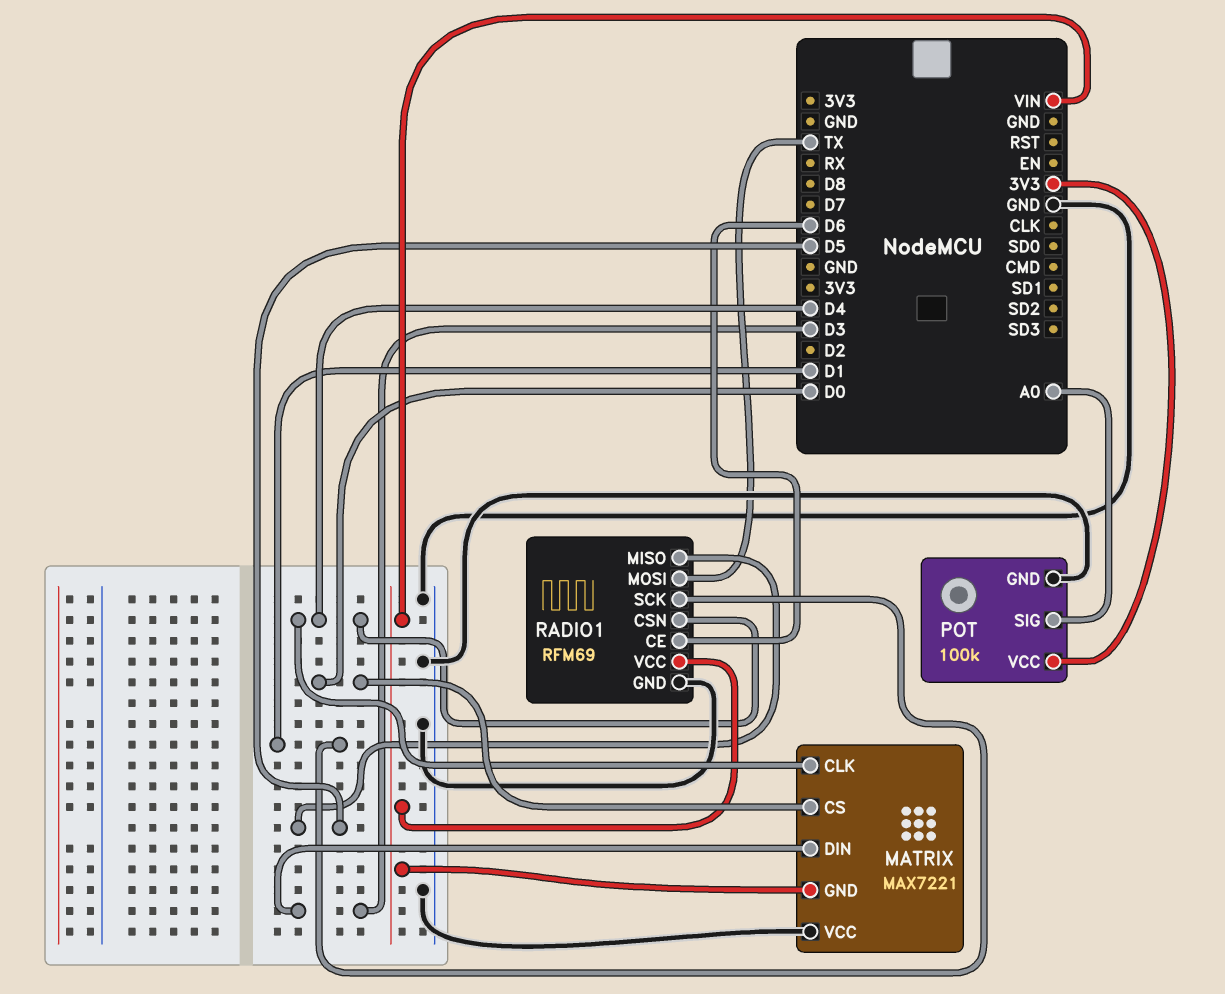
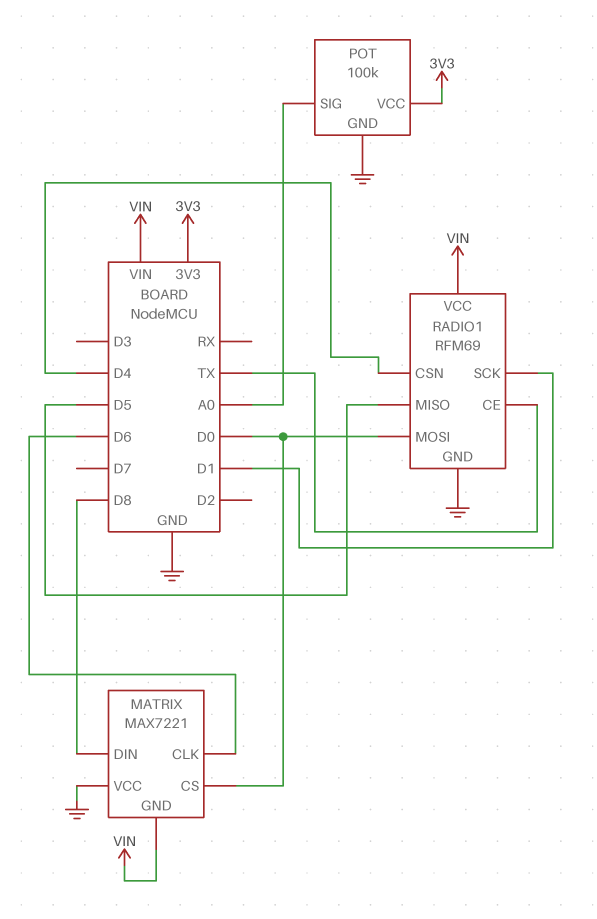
MATRIX pin CLK: D4 -> D6
MATRIX pin DIN: D3 -> D8
RADIO1 pin CE: D6 -> TX
RADIO1 pin MOSI: TX -> D0

